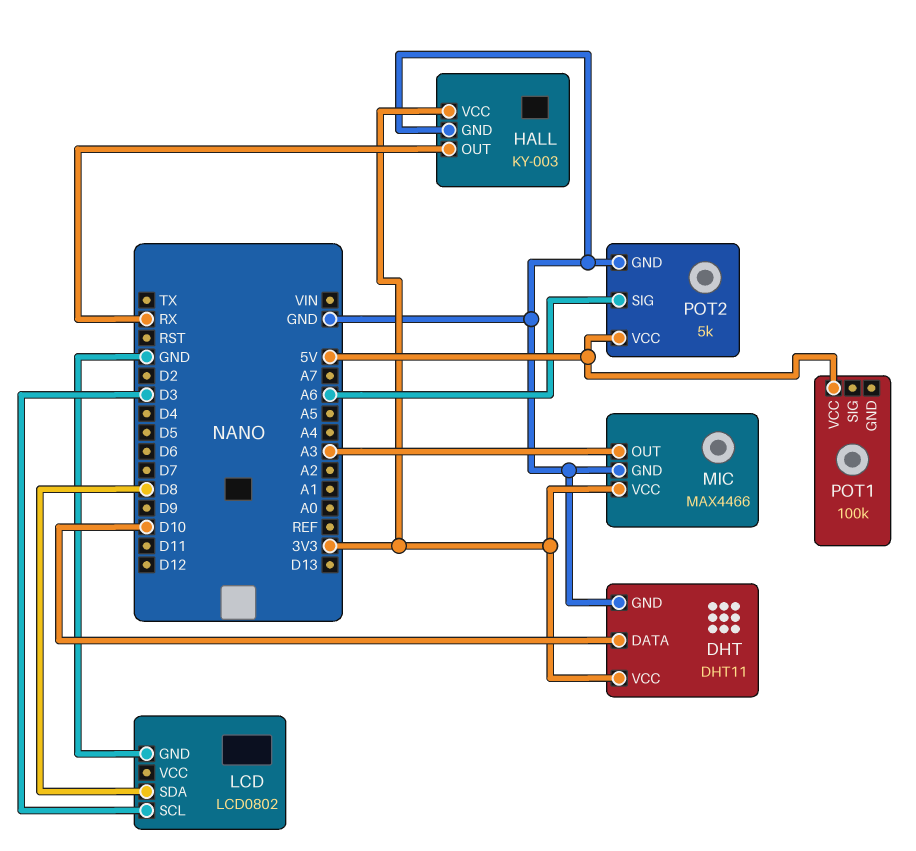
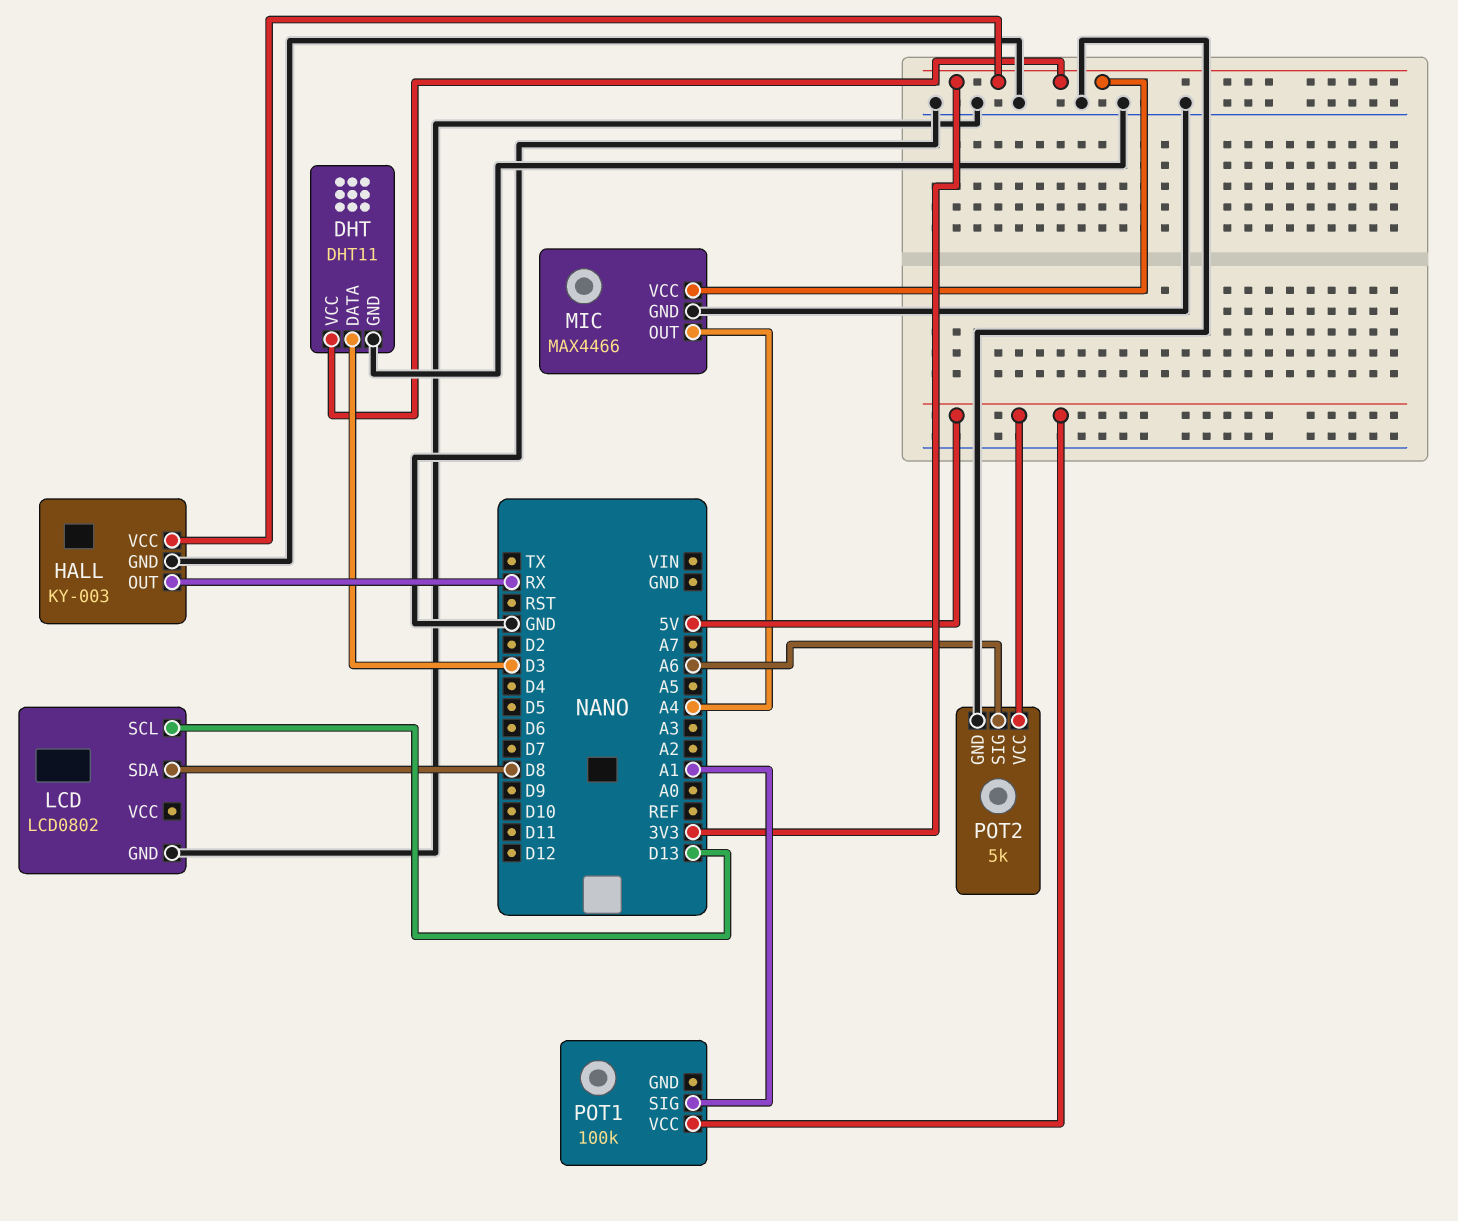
DHT pin DATA: D10 -> D3
LCD pin SCL: D3 -> D13
MIC pin OUT: A3 -> A4
POT1 pin SIG: none -> A1

